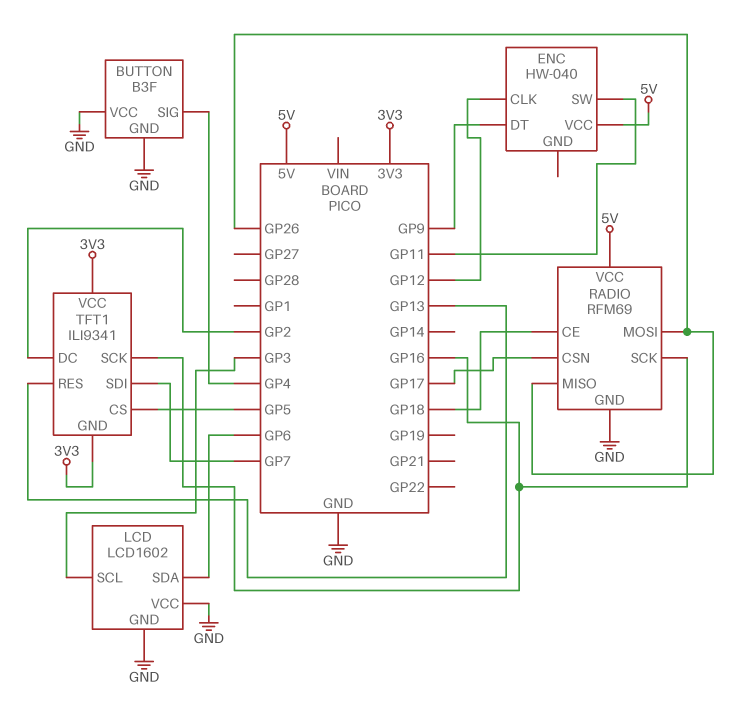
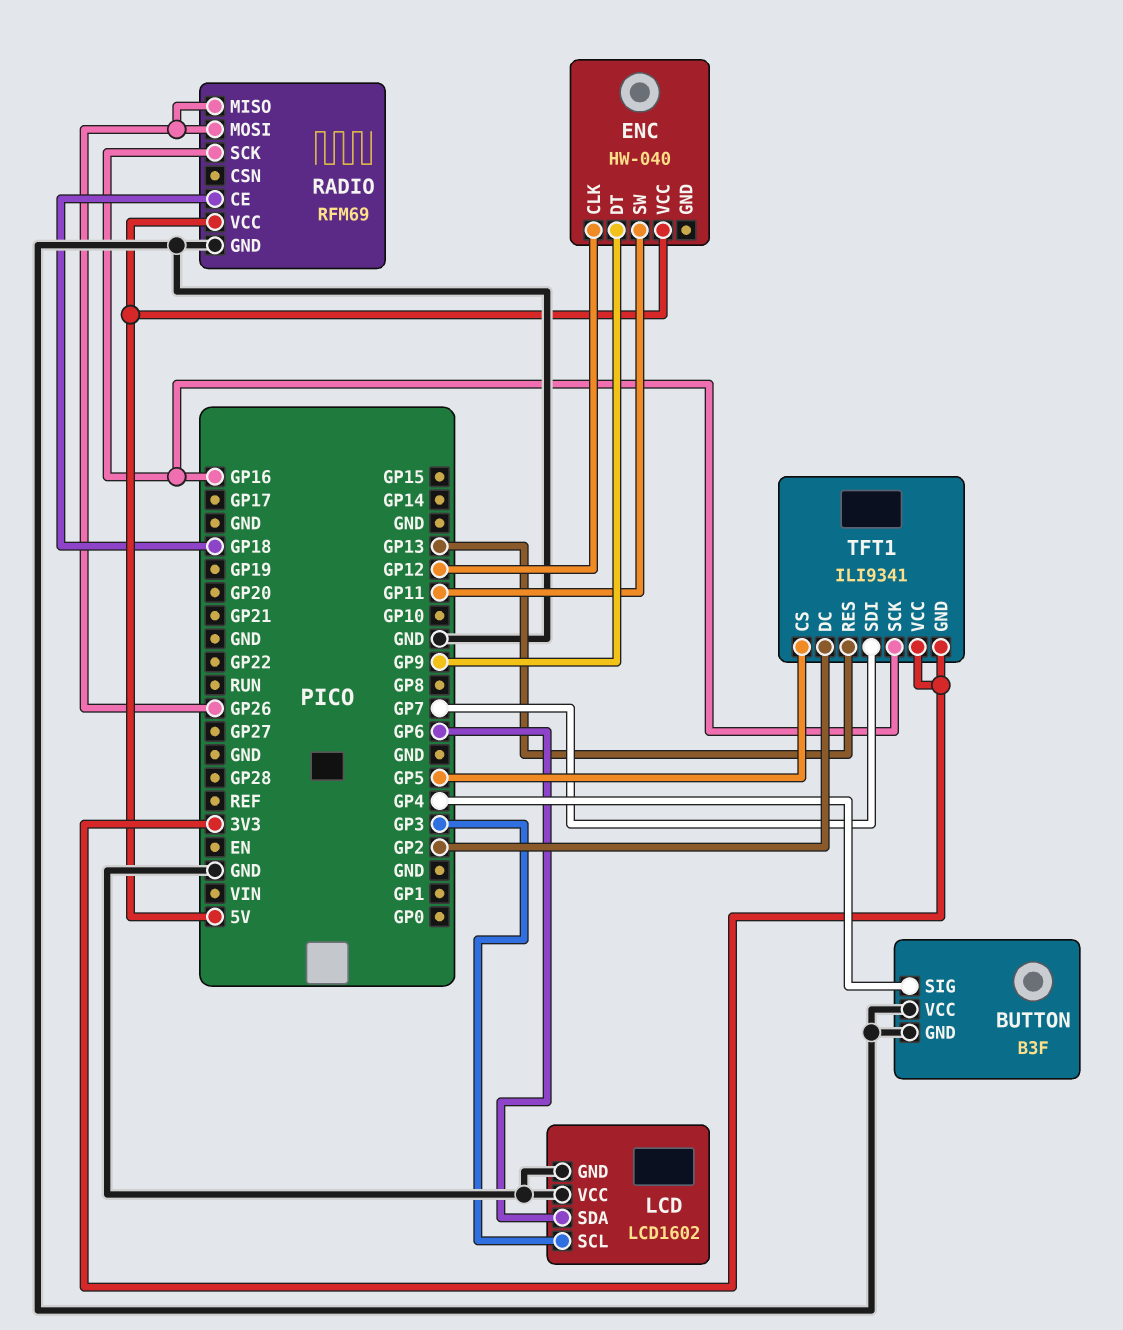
RADIO pin CSN: GP17 -> none

